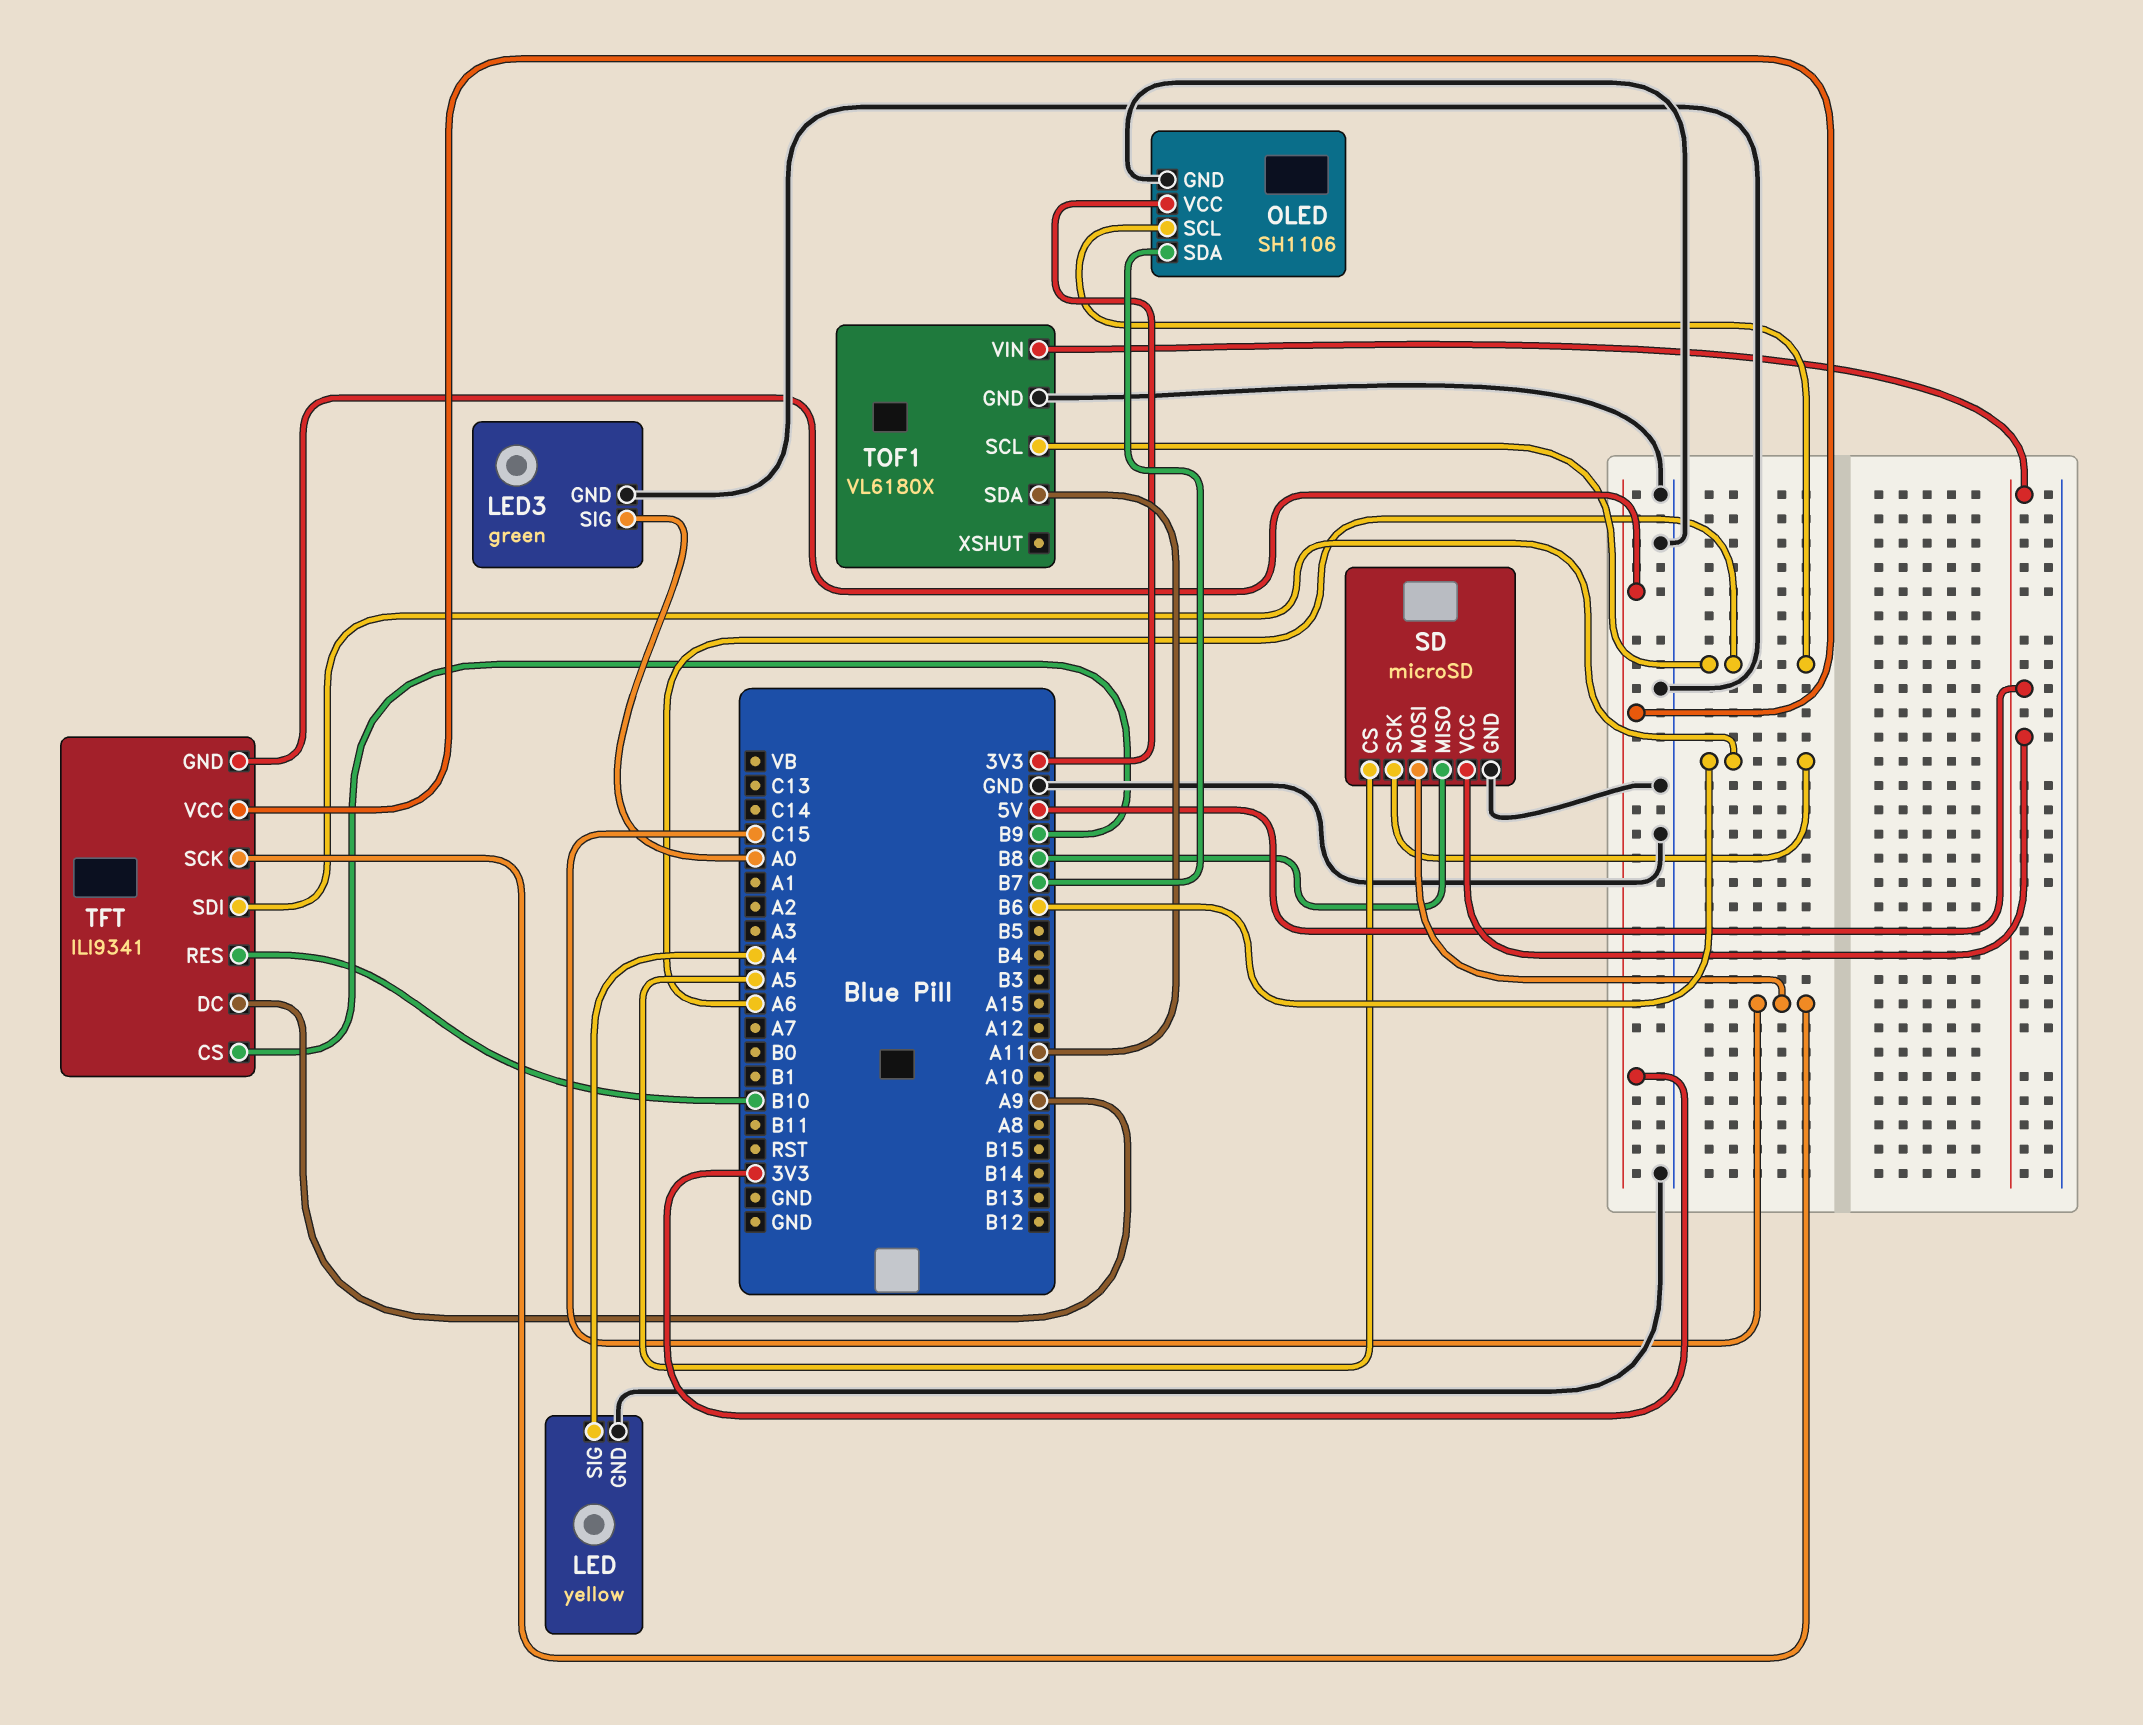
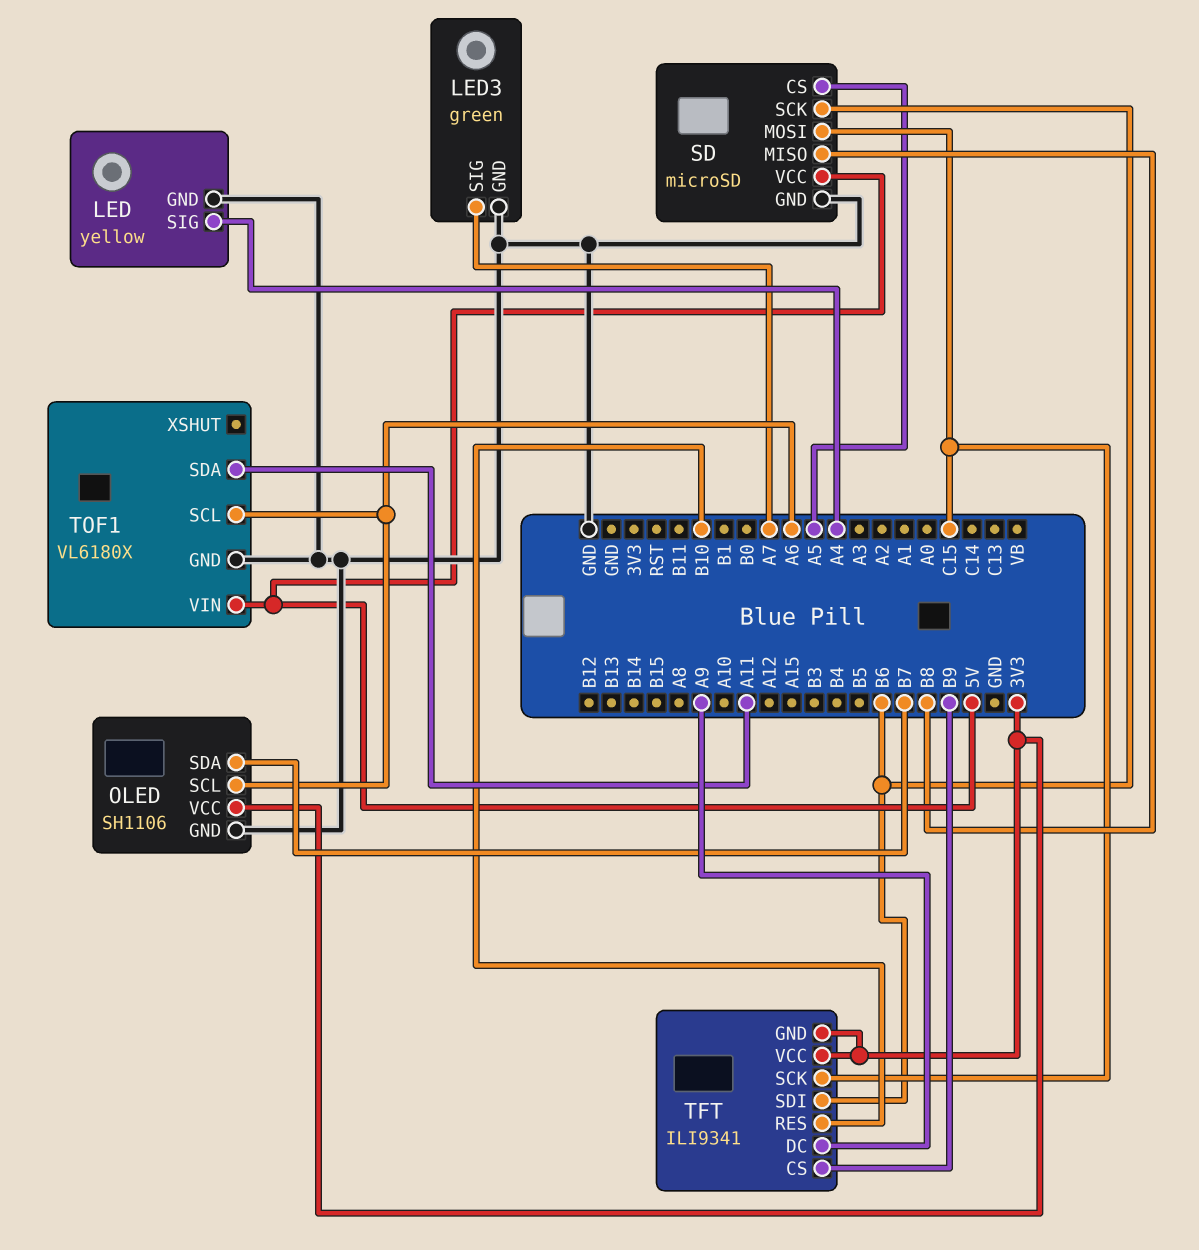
LED3 pin SIG: A0 -> A7

